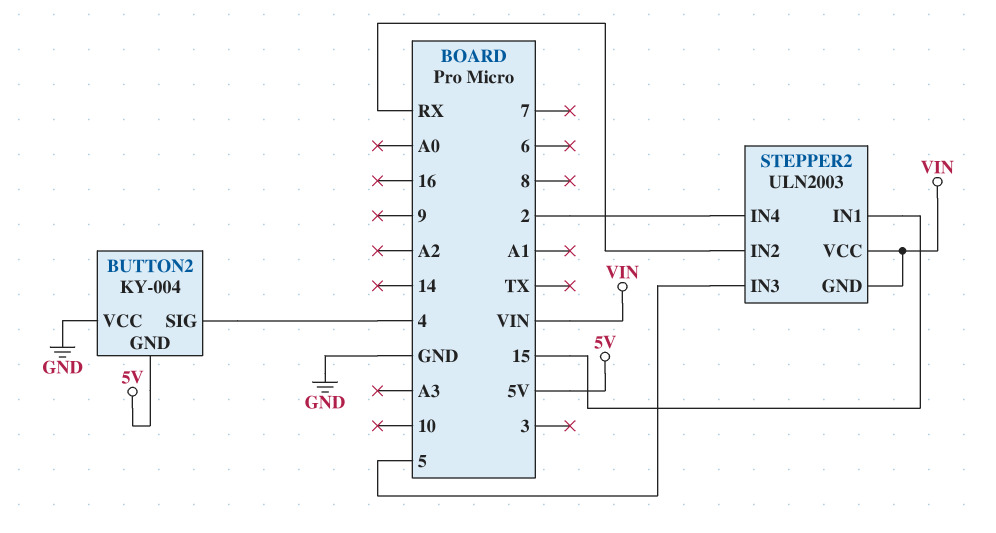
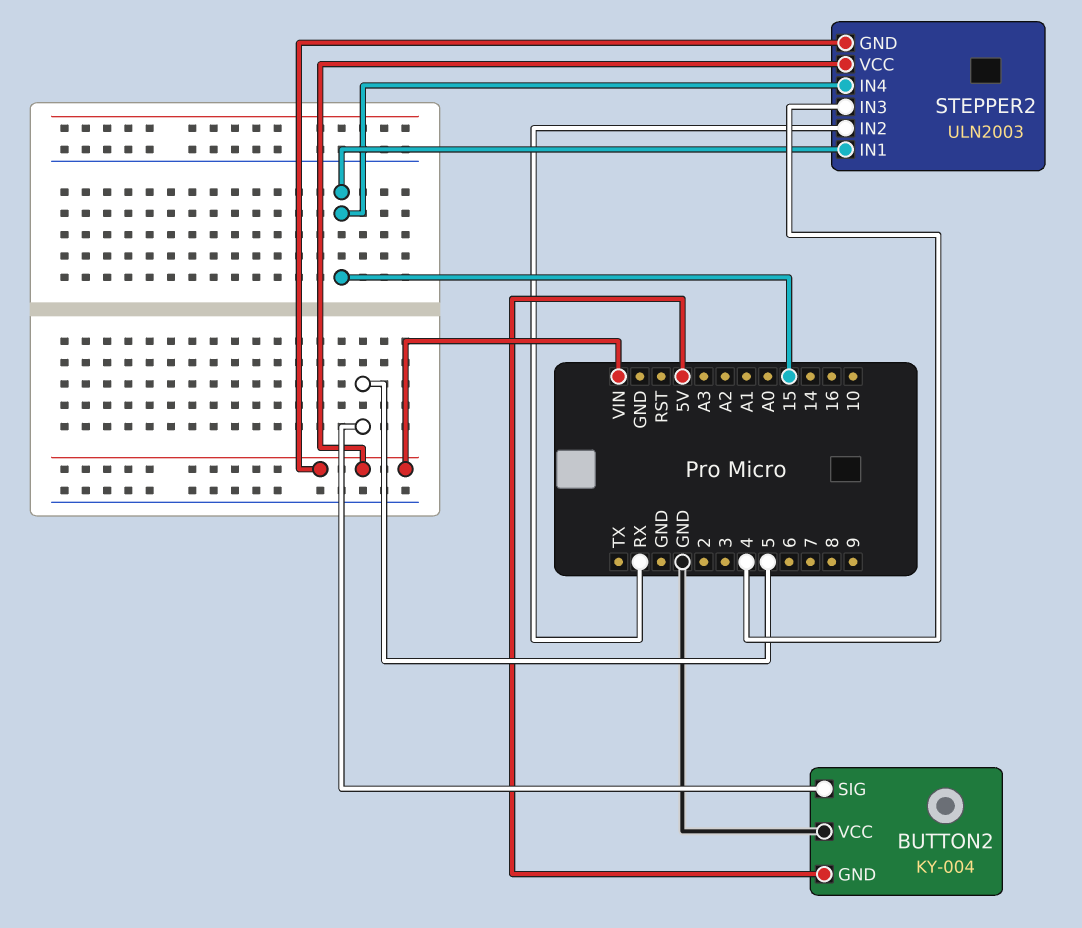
BUTTON2 pin SIG: 4 -> 5
STEPPER2 pin IN3: 5 -> 4
STEPPER2 pin IN4: 2 -> 15

